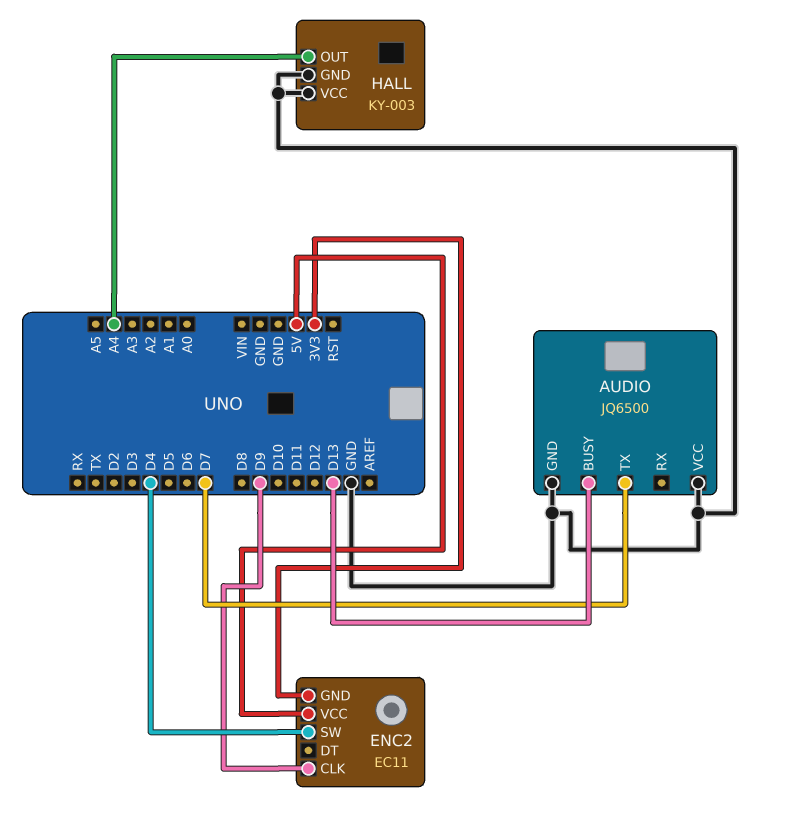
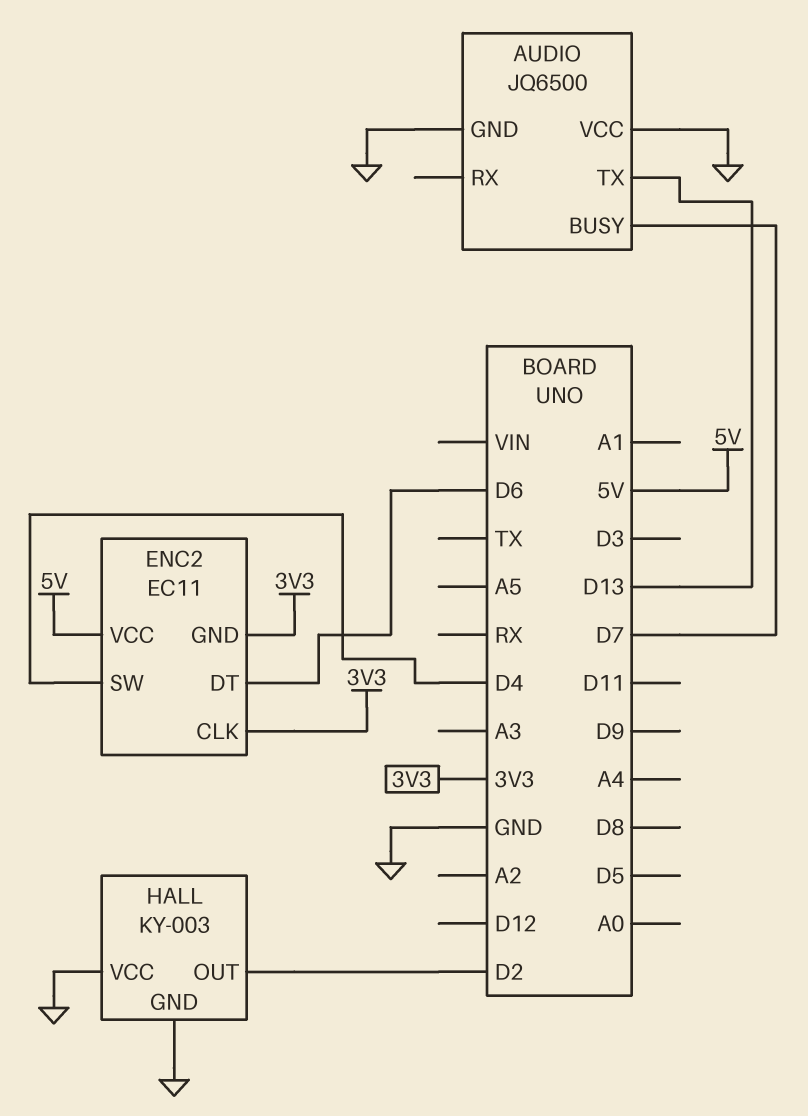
AUDIO pin BUSY: D13 -> D7
AUDIO pin TX: D7 -> D13
ENC2 pin CLK: D9 -> 3V3
ENC2 pin DT: none -> D6
HALL pin OUT: A4 -> D2

